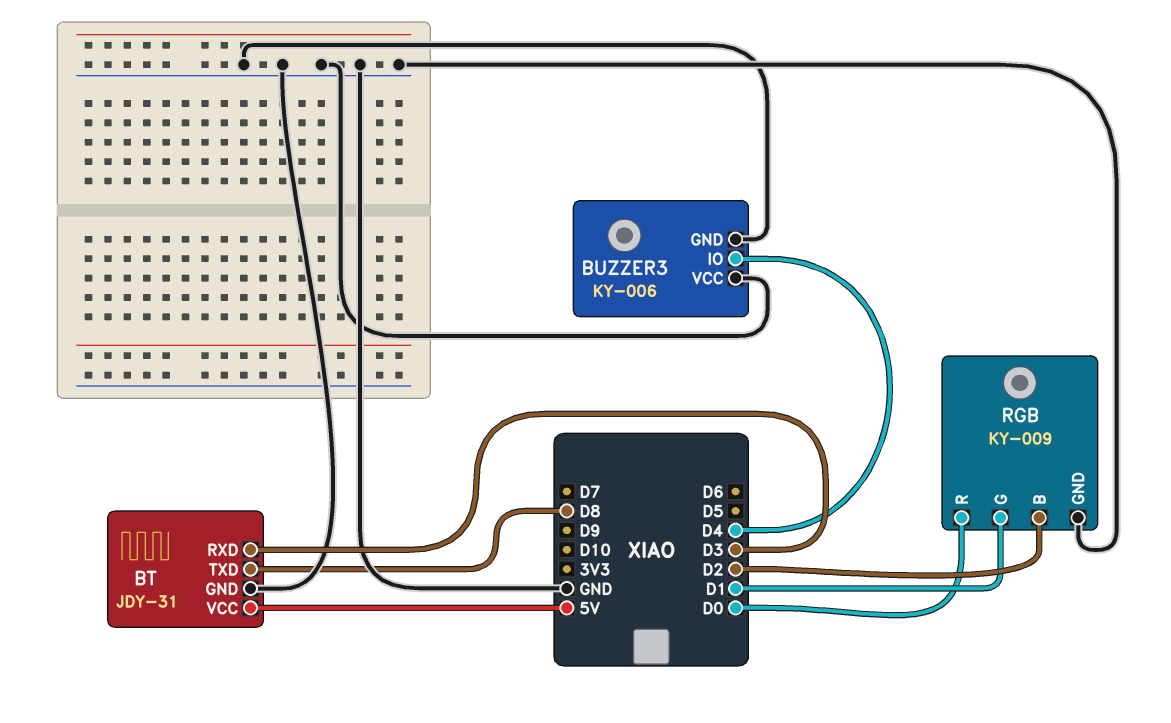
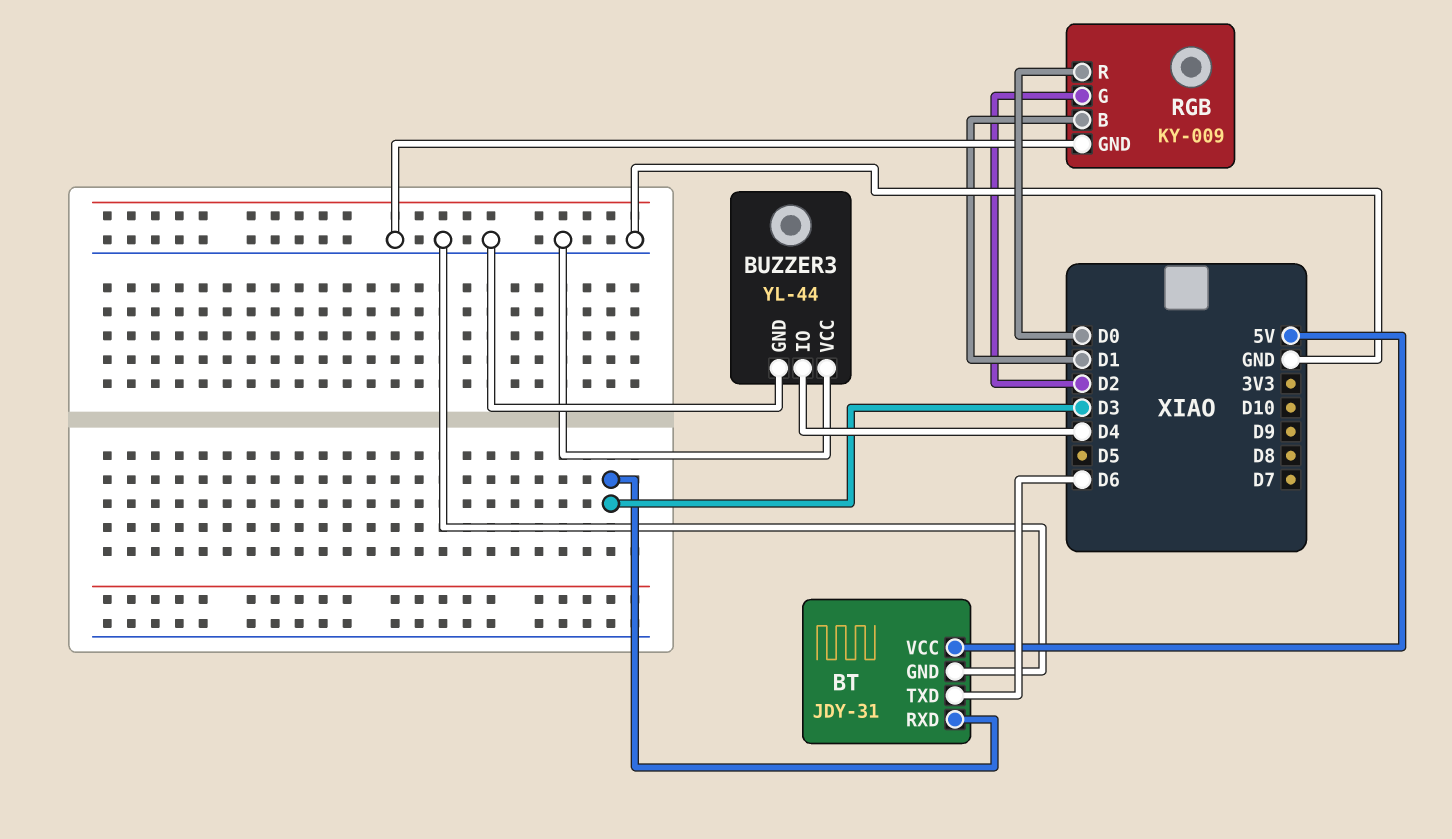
BT pin TXD: D8 -> D6
BUZZER3: KY-006 -> YL-44
RGB pin B: D2 -> D1
RGB pin G: D1 -> D2

